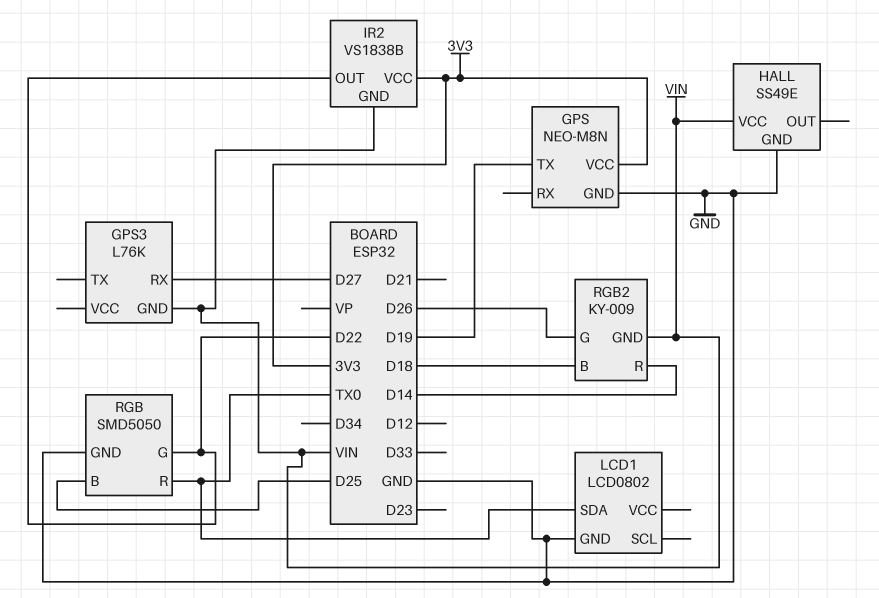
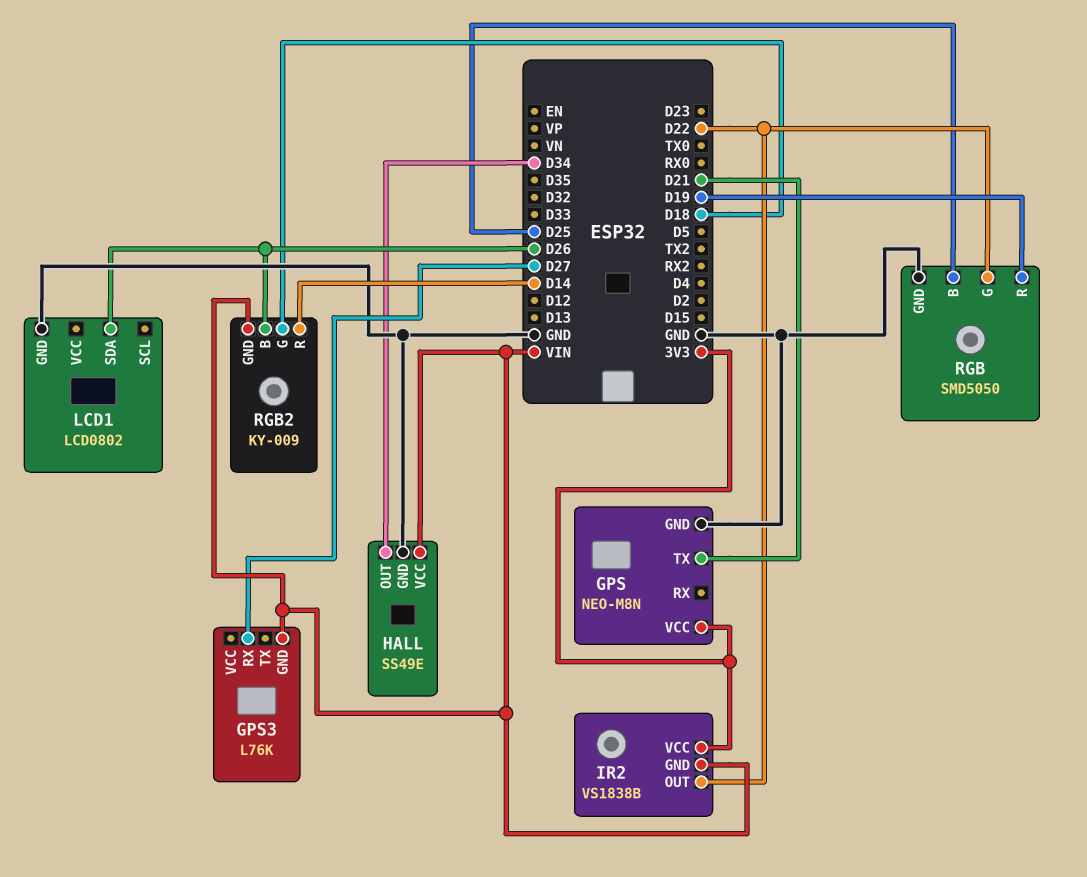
GPS pin TX: D19 -> D21
HALL pin OUT: none -> D34
LCD1 pin SDA: TX0 -> D26
RGB pin R: TX0 -> D19
RGB2 pin B: D18 -> D26
RGB2 pin G: D26 -> D18

